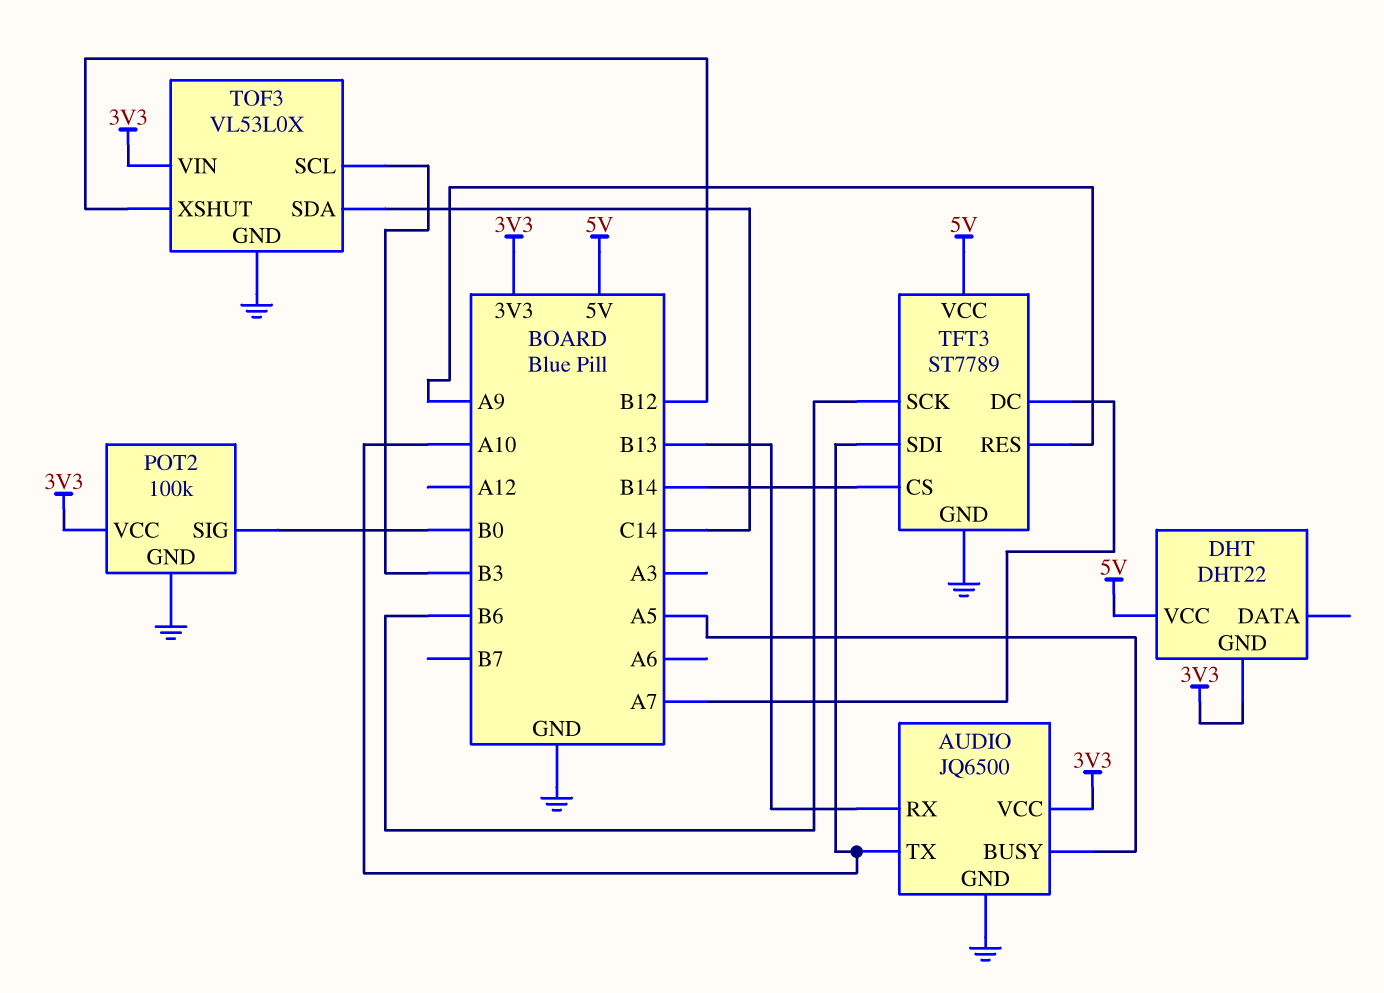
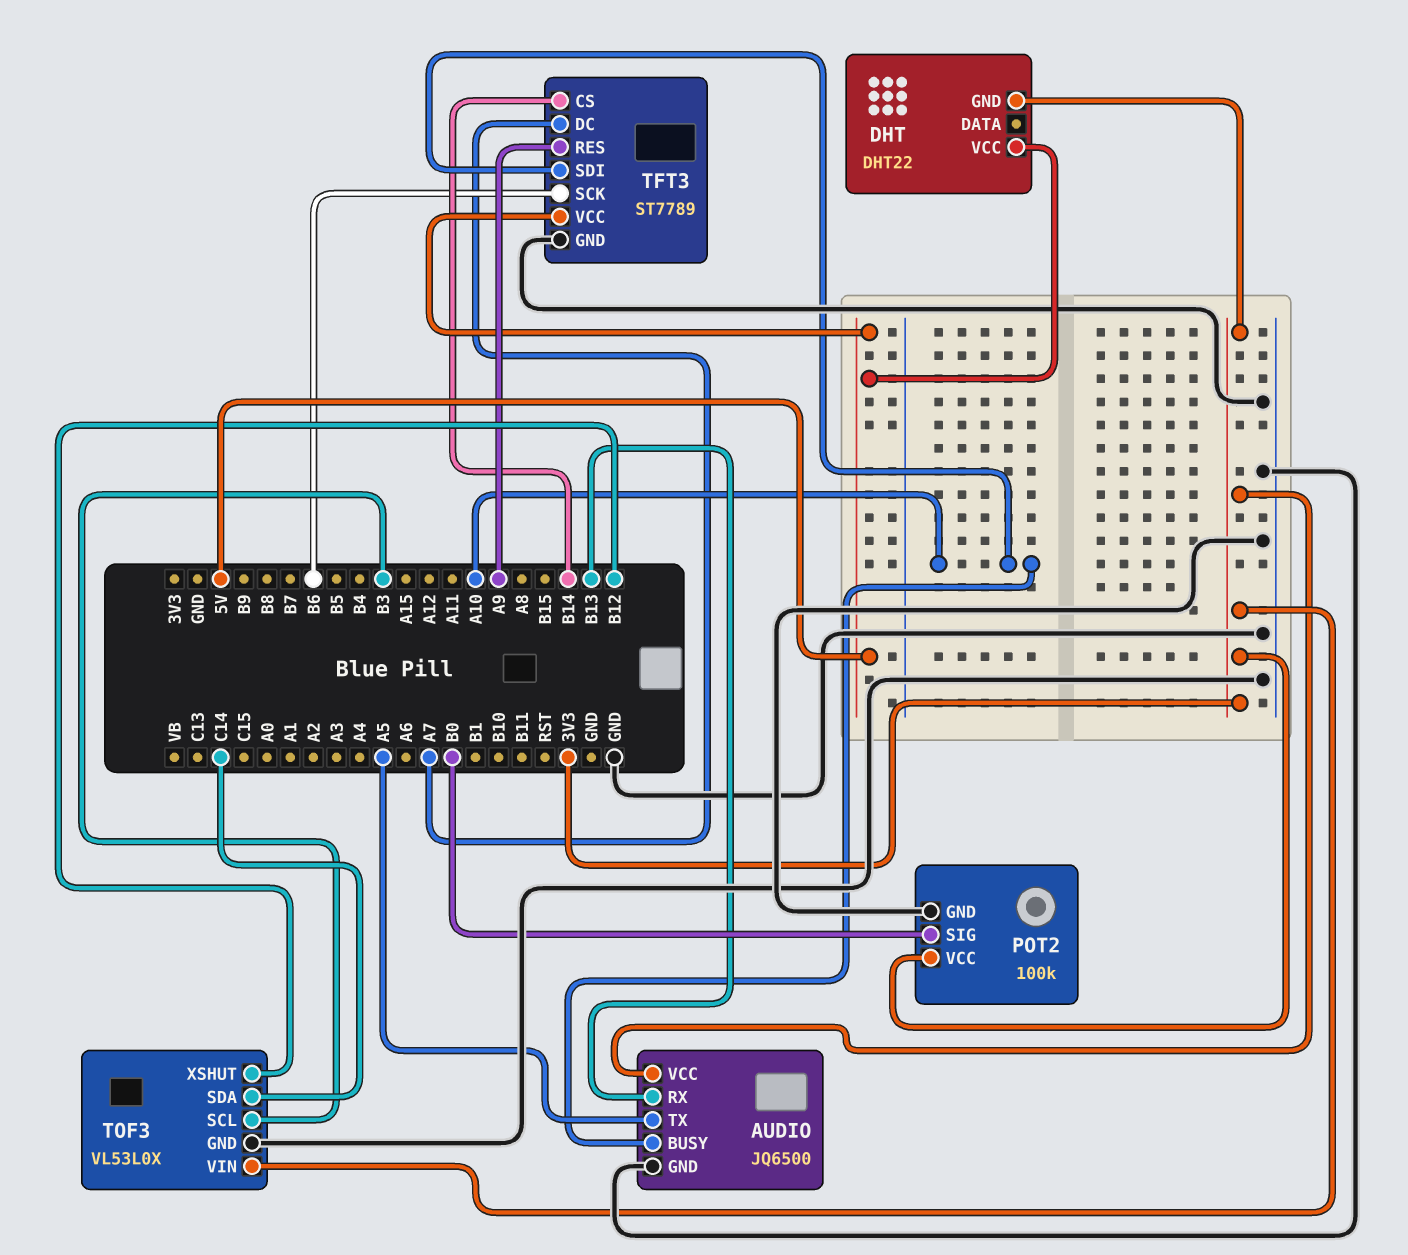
AUDIO pin BUSY: A5 -> A10
AUDIO pin TX: A10 -> A5

